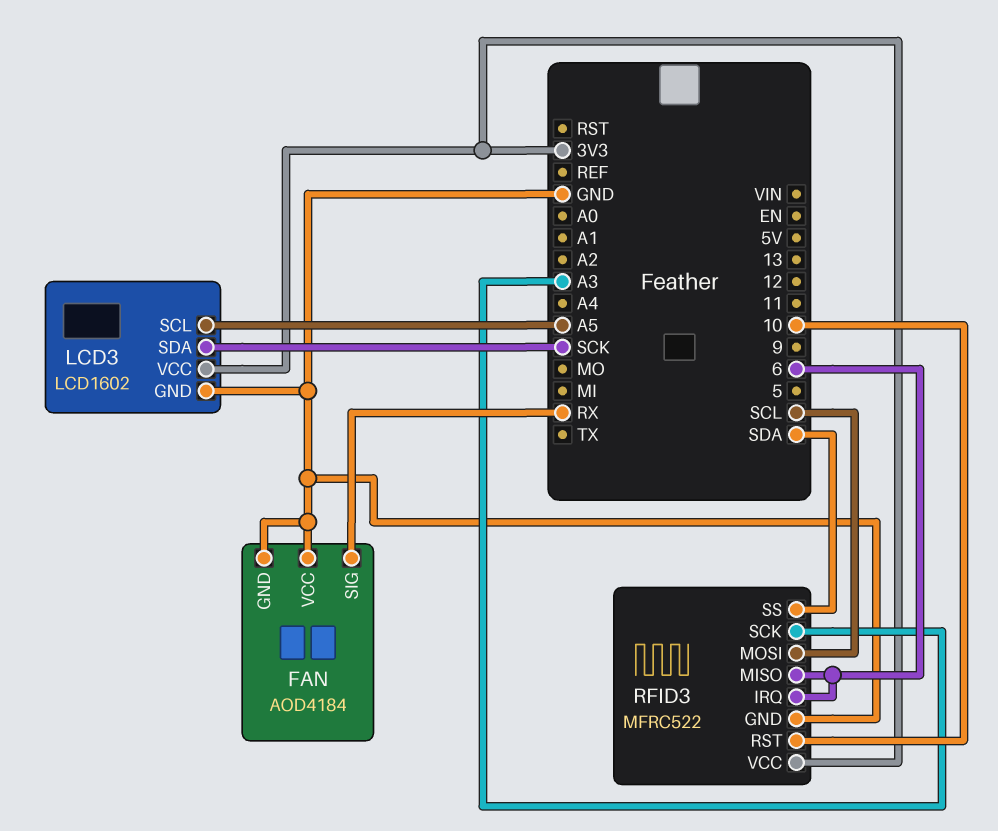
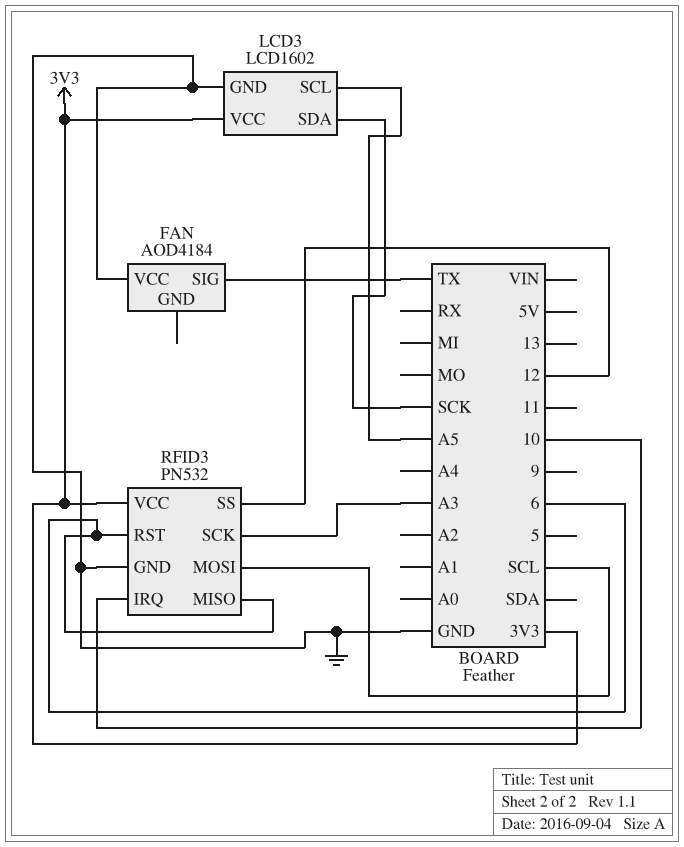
FAN pin GND: GND -> none
FAN pin SIG: RX -> TX
RFID3: MFRC522 -> PN532
RFID3 pin IRQ: 6 -> 10
RFID3 pin RST: 10 -> 6
RFID3 pin SS: SDA -> 12

